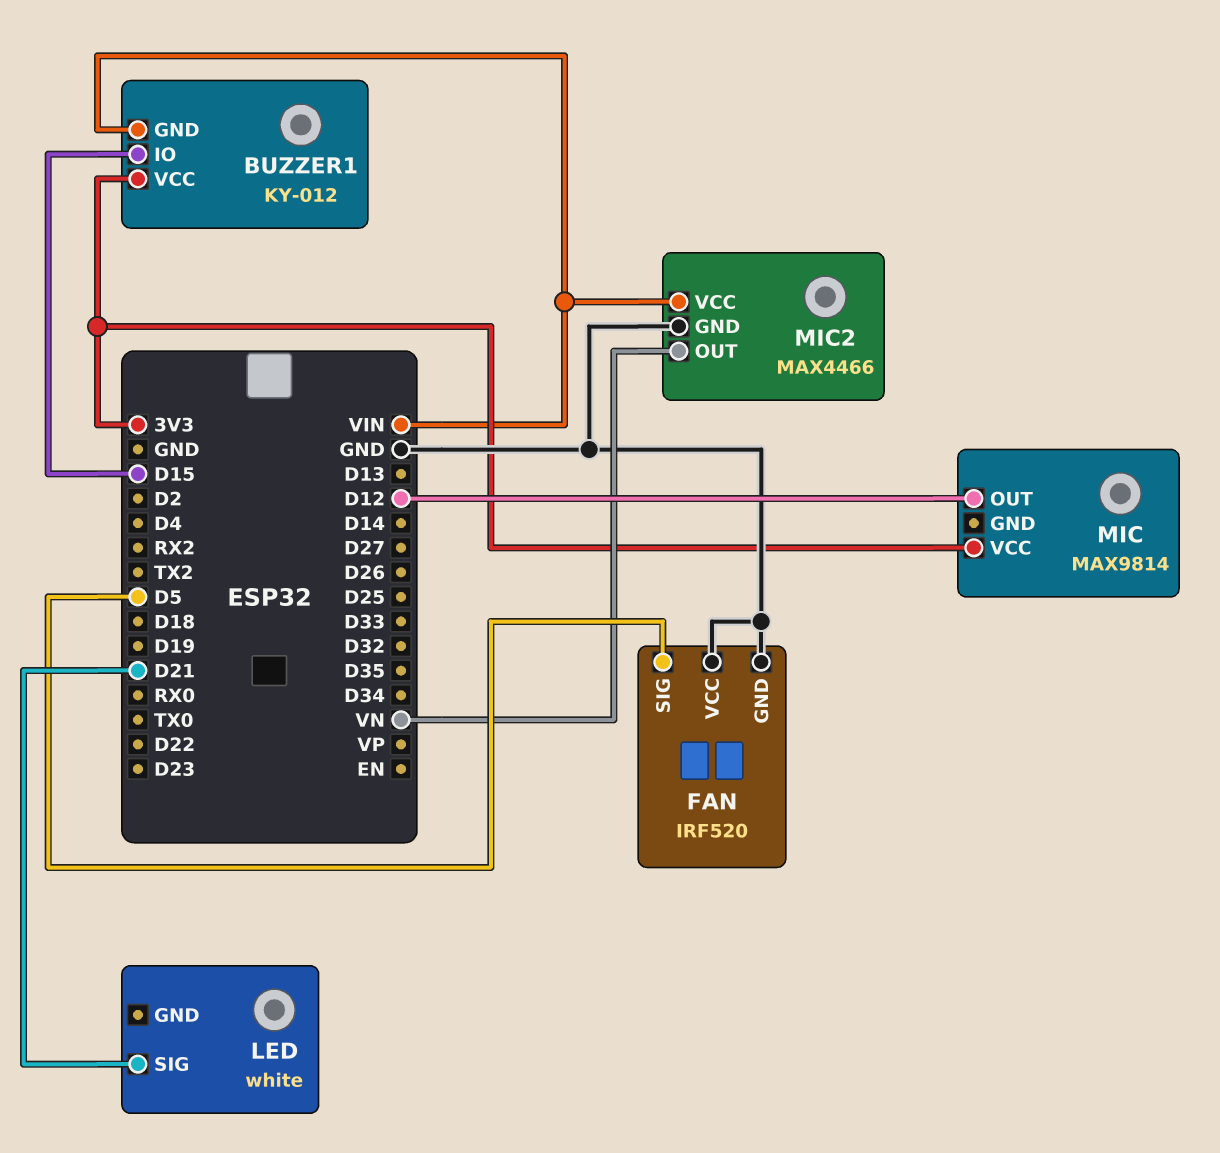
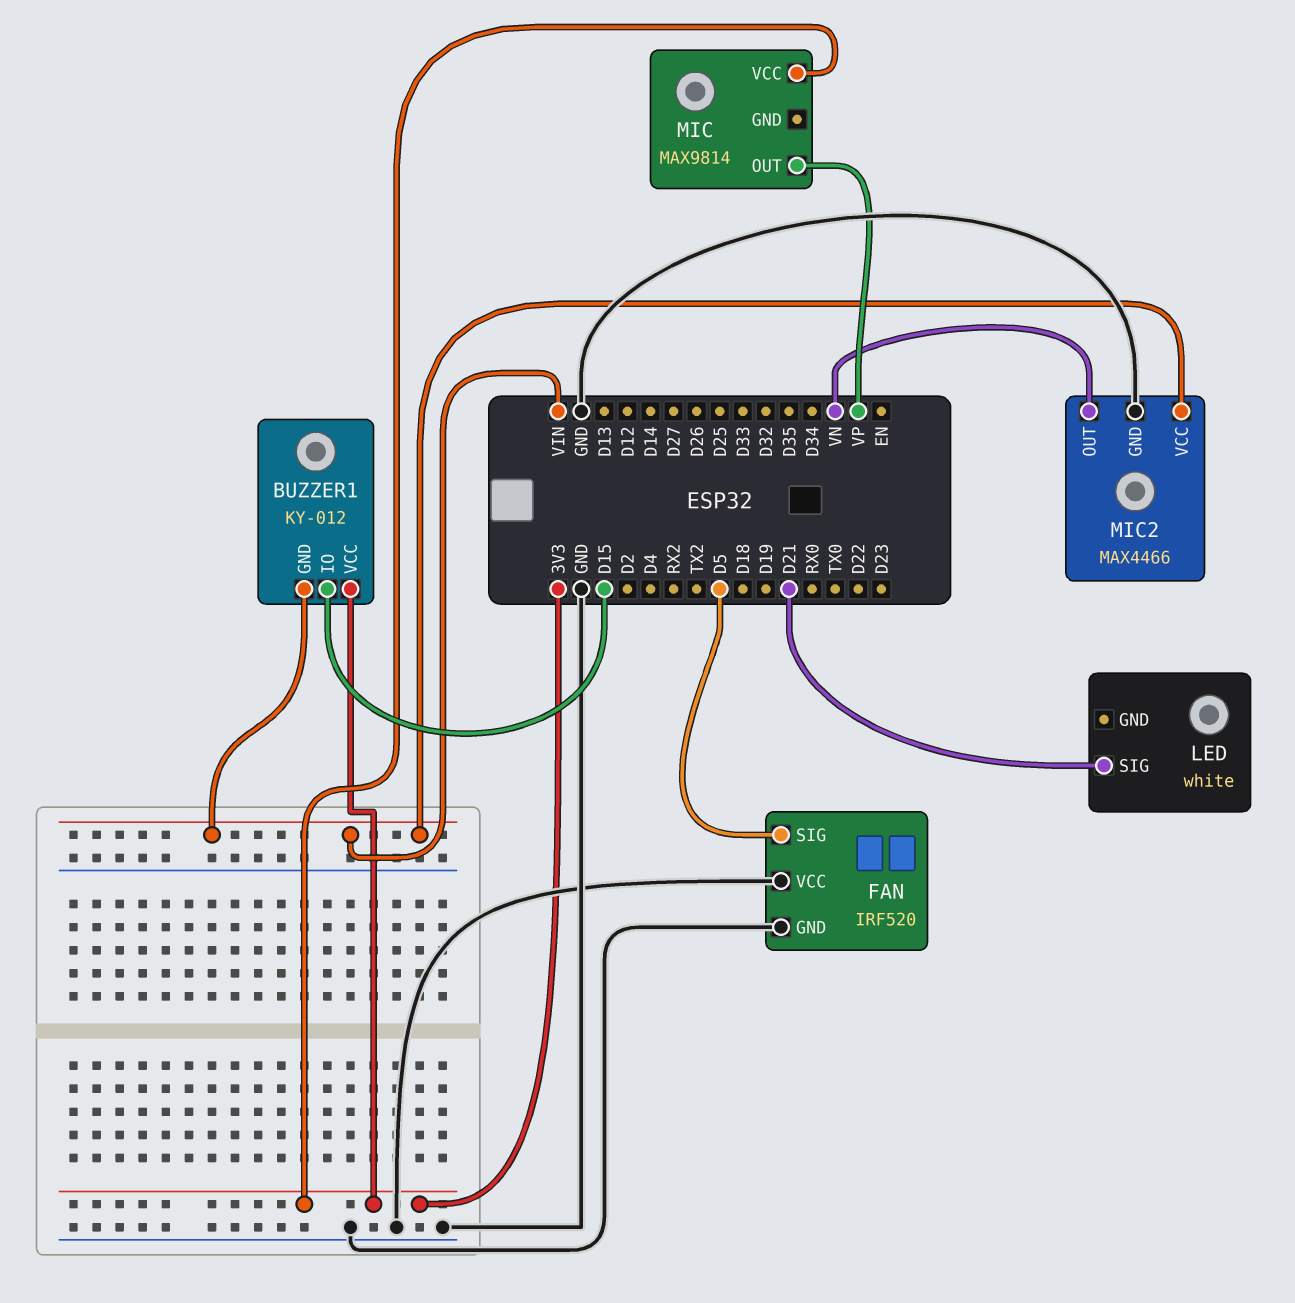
MIC pin OUT: D12 -> VP

